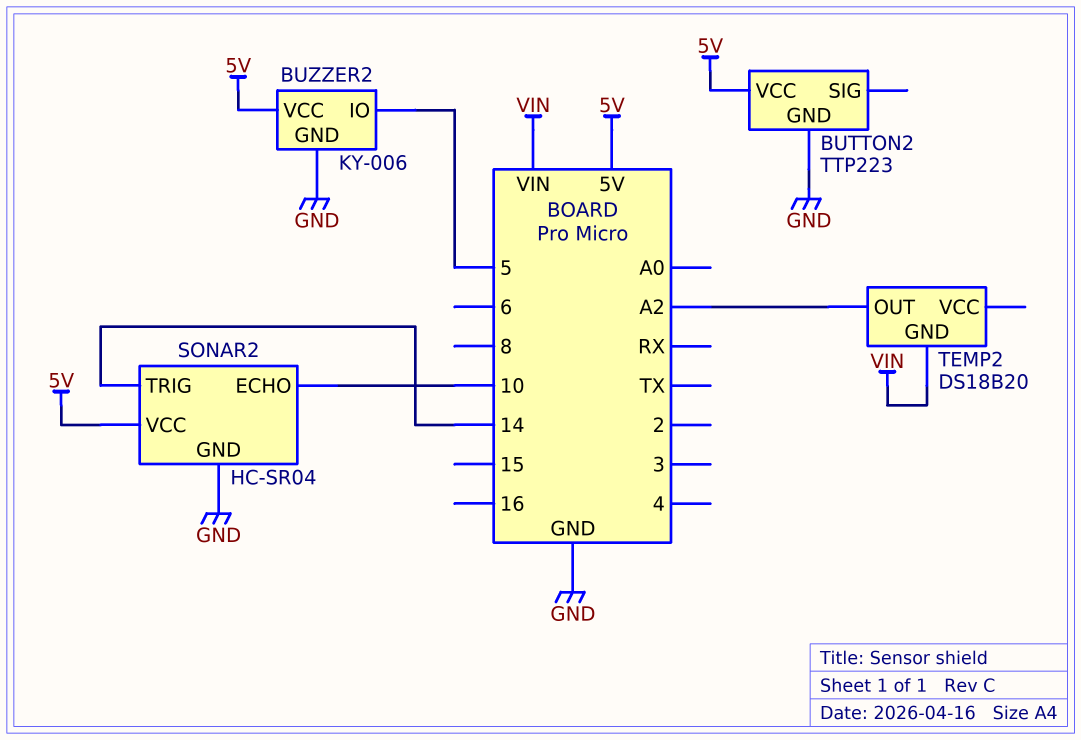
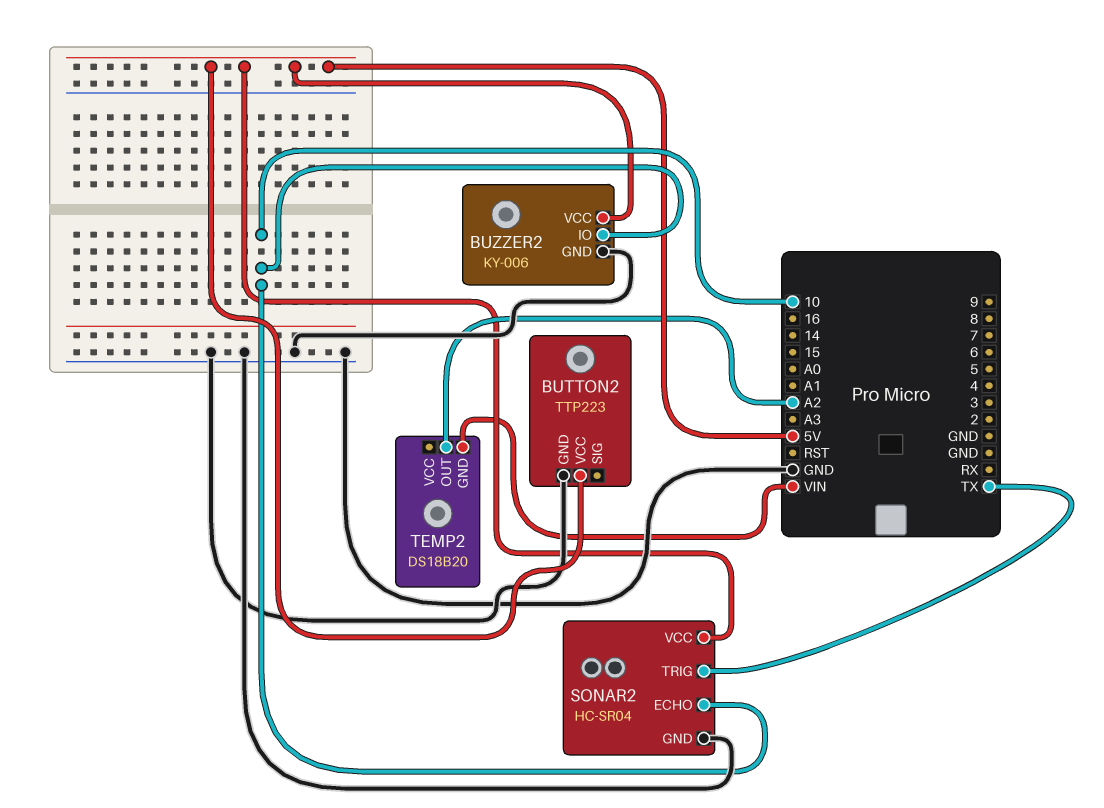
BUZZER2 pin IO: 5 -> 10
SONAR2 pin TRIG: 14 -> TX

